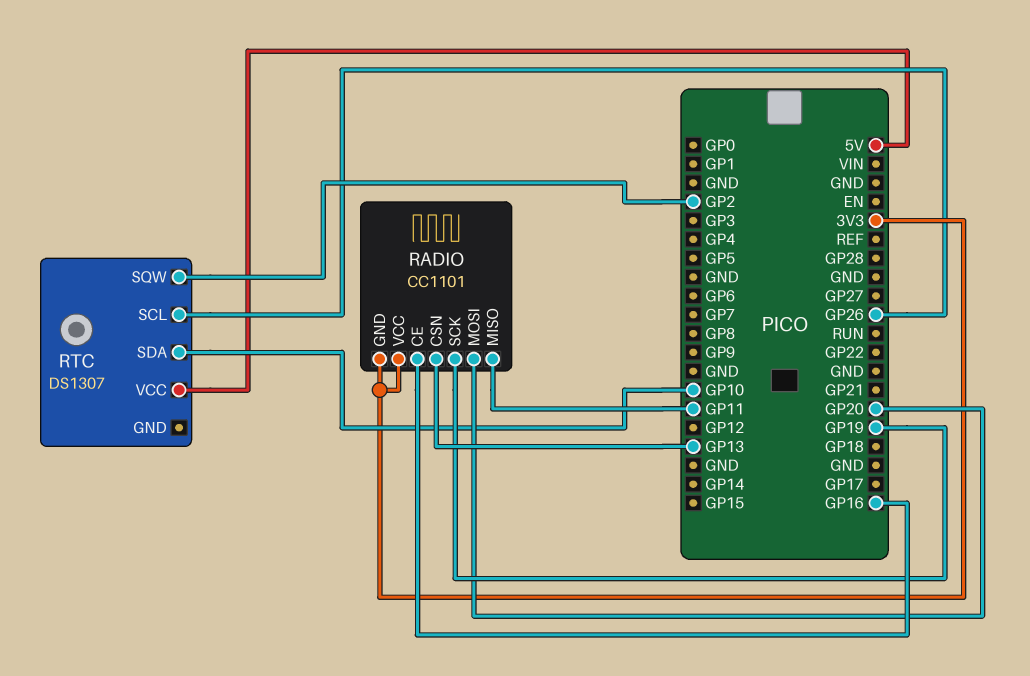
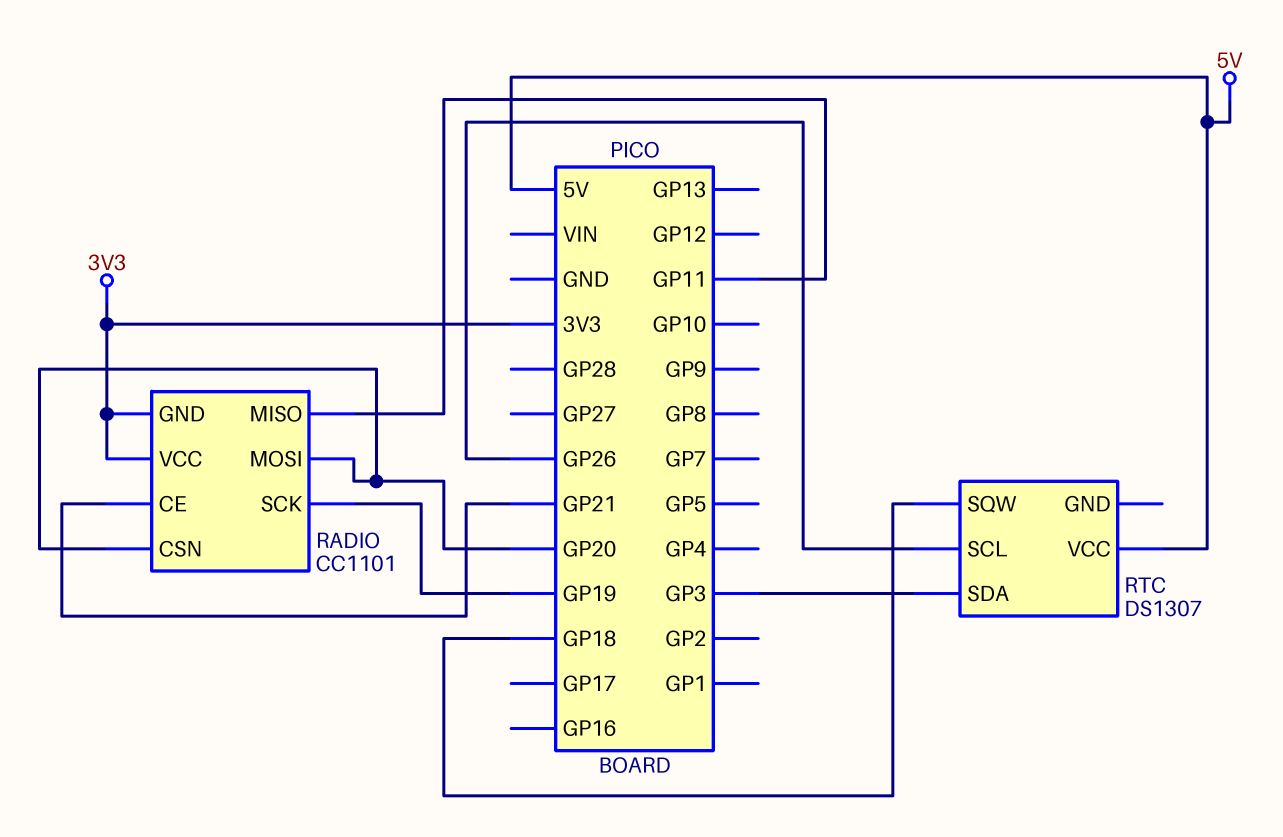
RADIO pin CE: GP16 -> GP21
RADIO pin CSN: GP13 -> GP20
RTC pin SDA: GP10 -> GP3
RTC pin SQW: GP2 -> GP18

